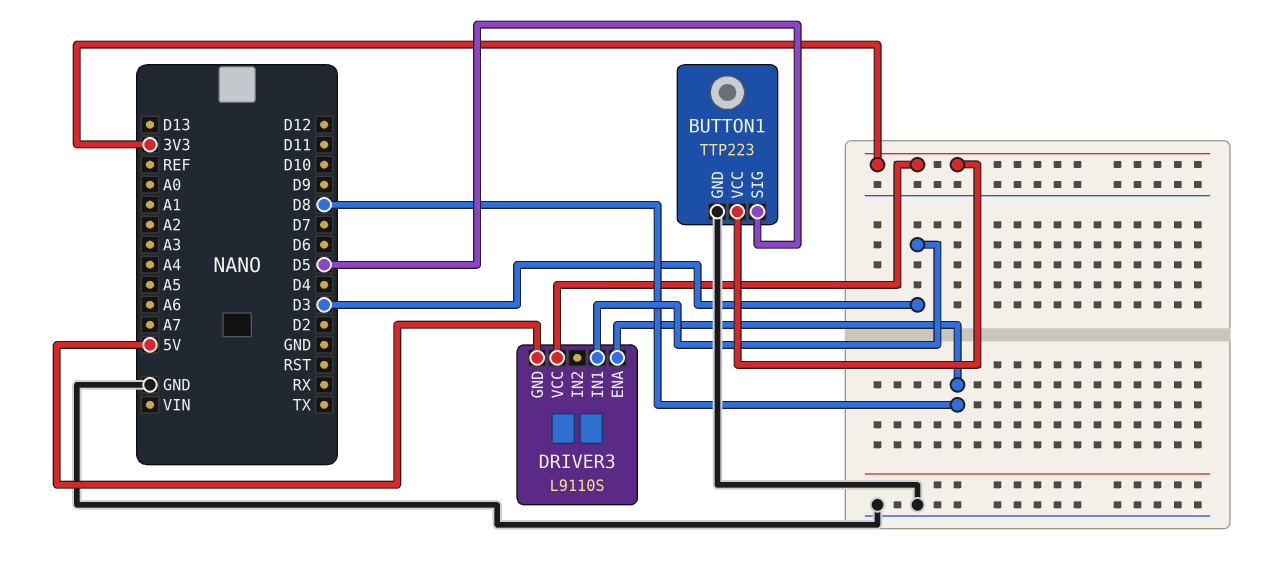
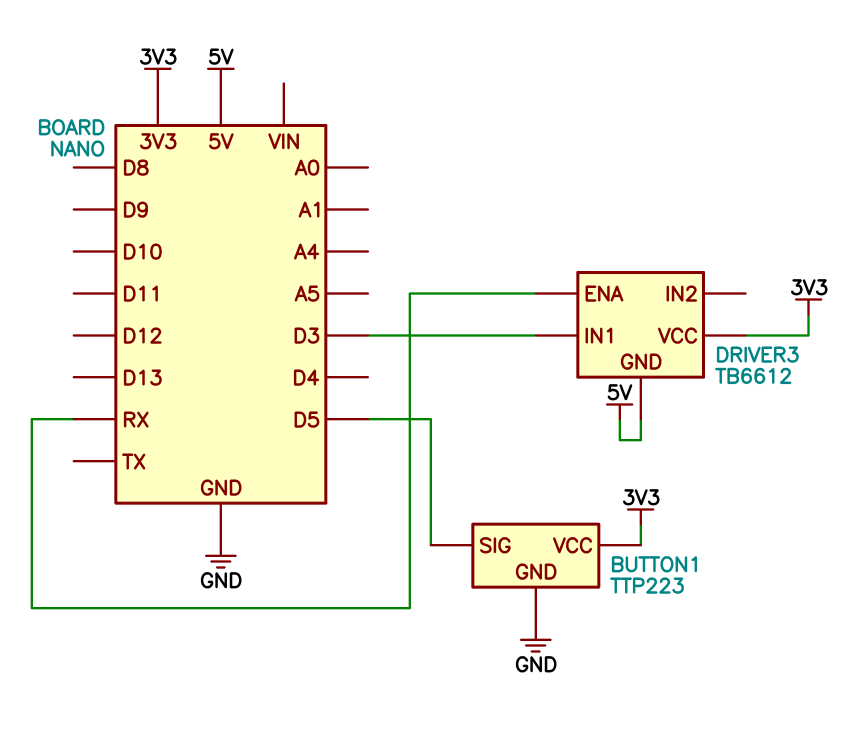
DRIVER3: L9110S -> TB6612
DRIVER3 pin ENA: D8 -> RX

